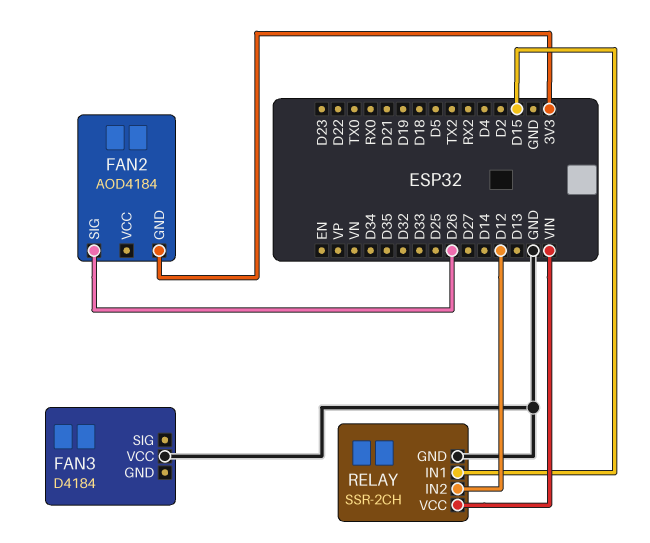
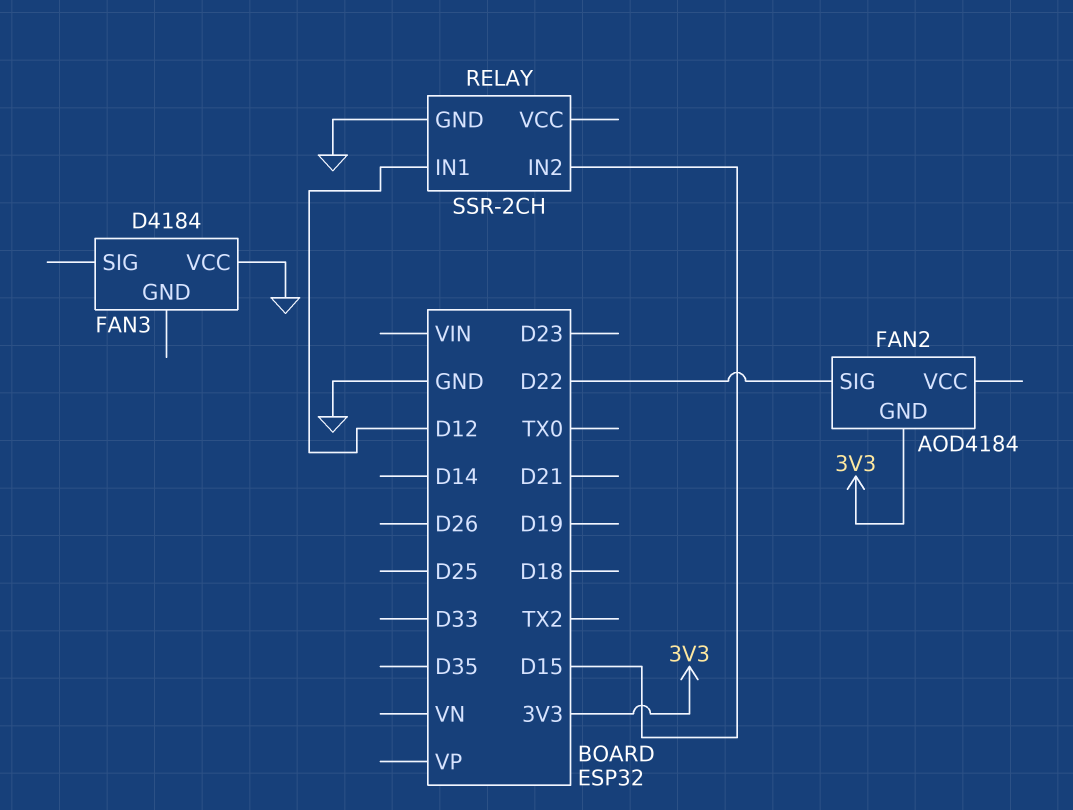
FAN2 pin SIG: D26 -> D22
RELAY pin IN1: D15 -> D12
RELAY pin IN2: D12 -> D15
RELAY pin VCC: VIN -> none

